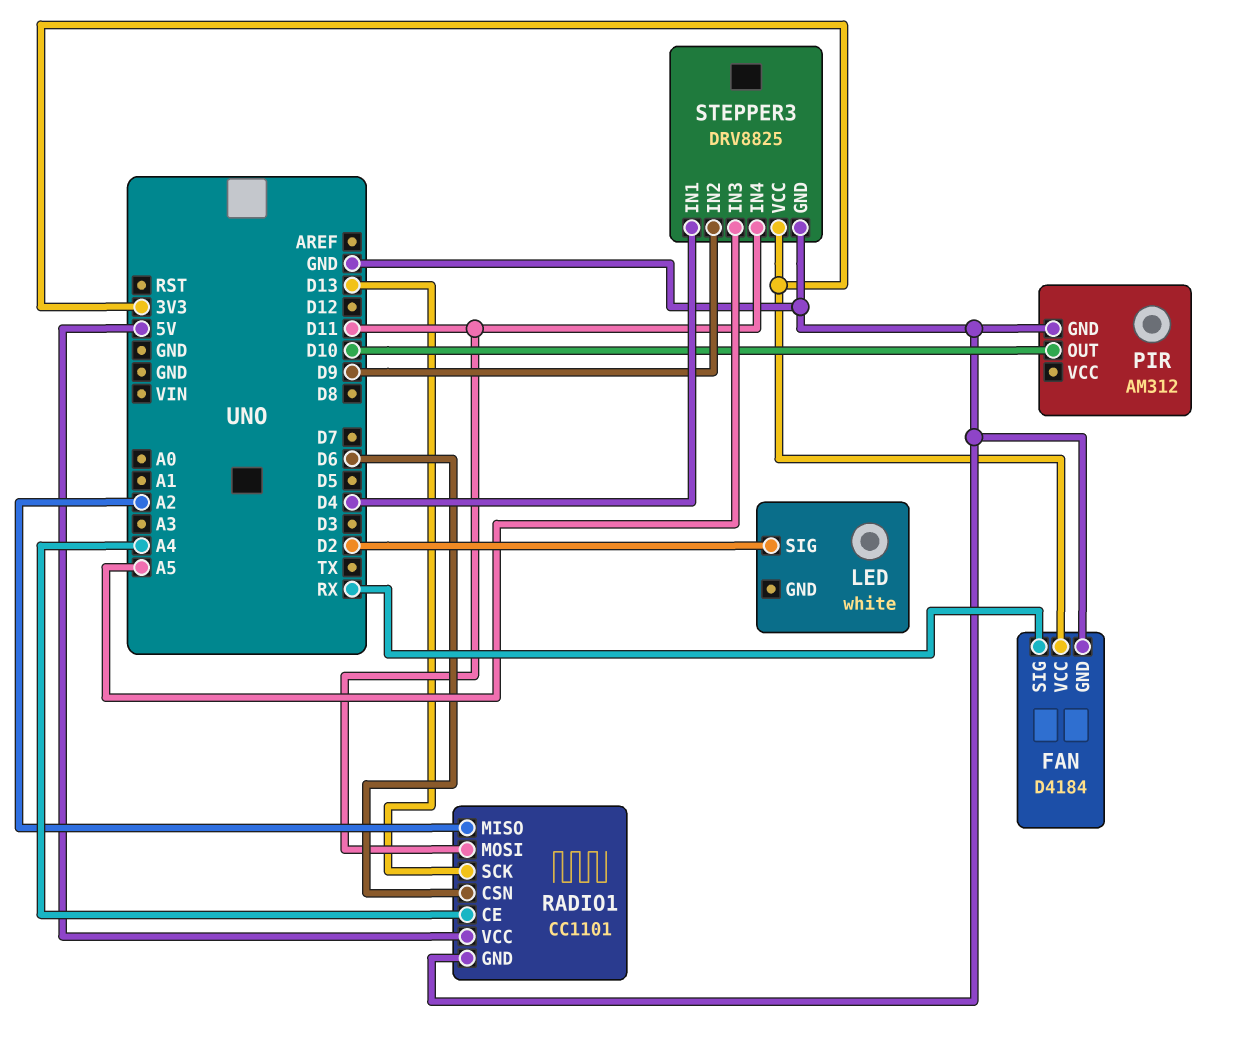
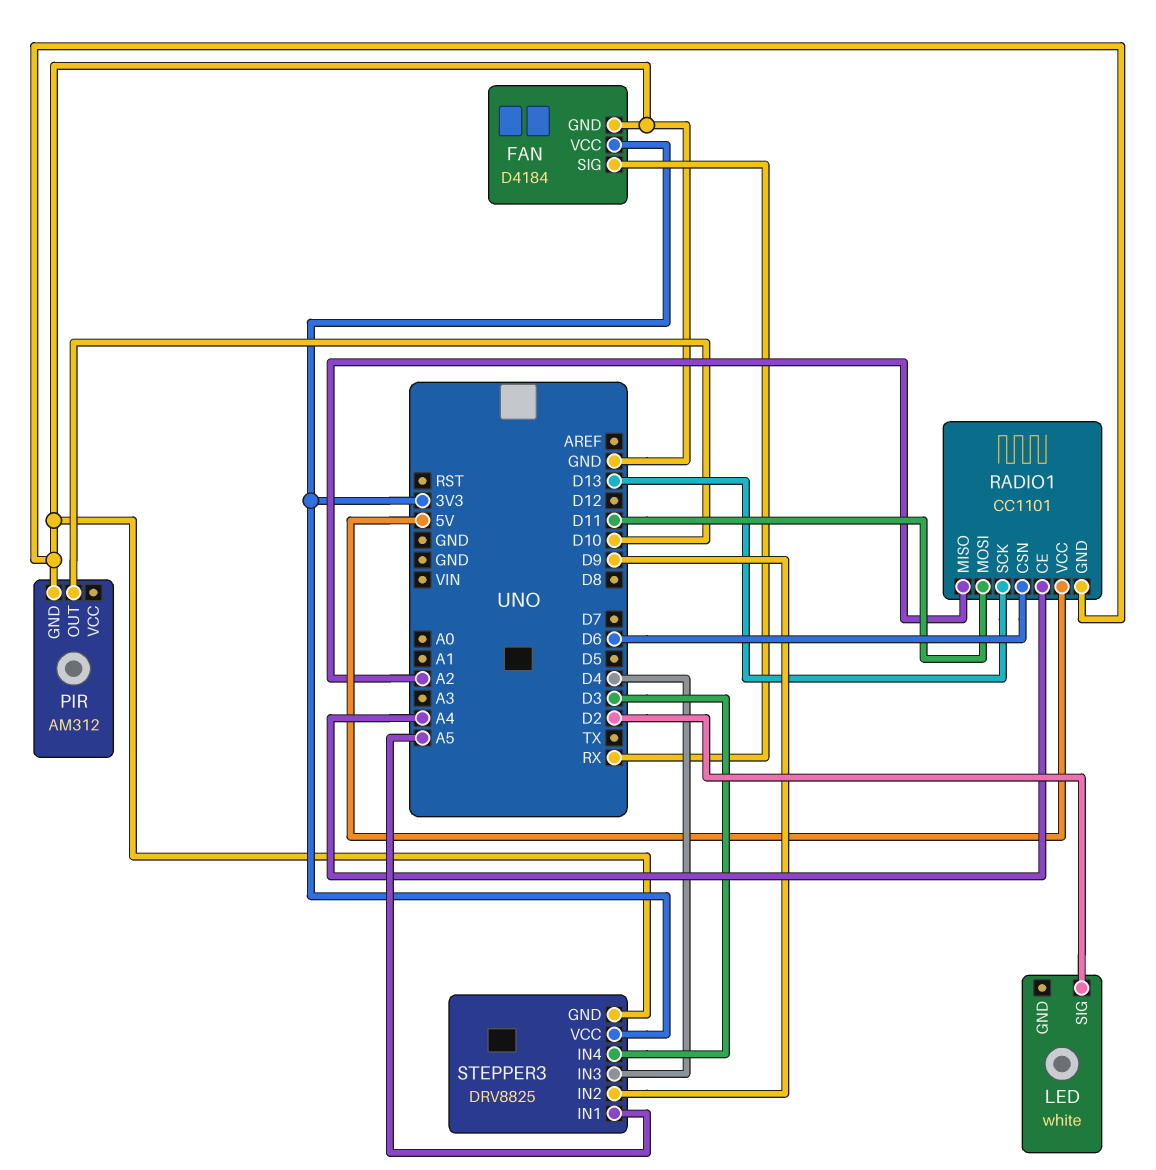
STEPPER3 pin IN1: D4 -> A5
STEPPER3 pin IN3: A5 -> D4
STEPPER3 pin IN4: D11 -> D3

